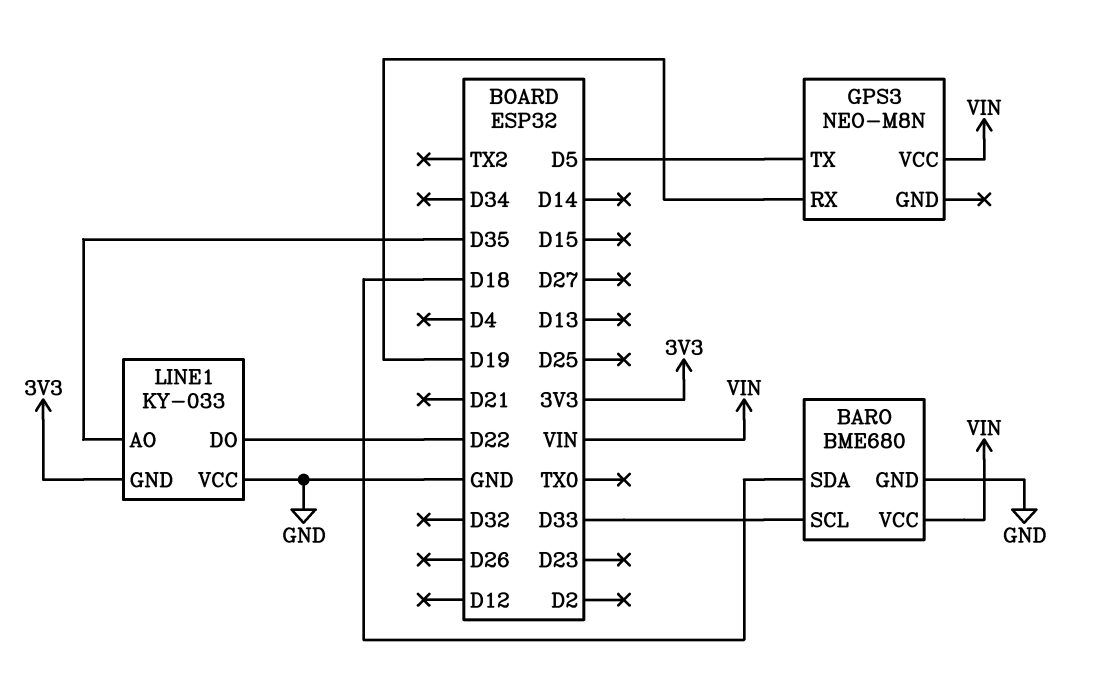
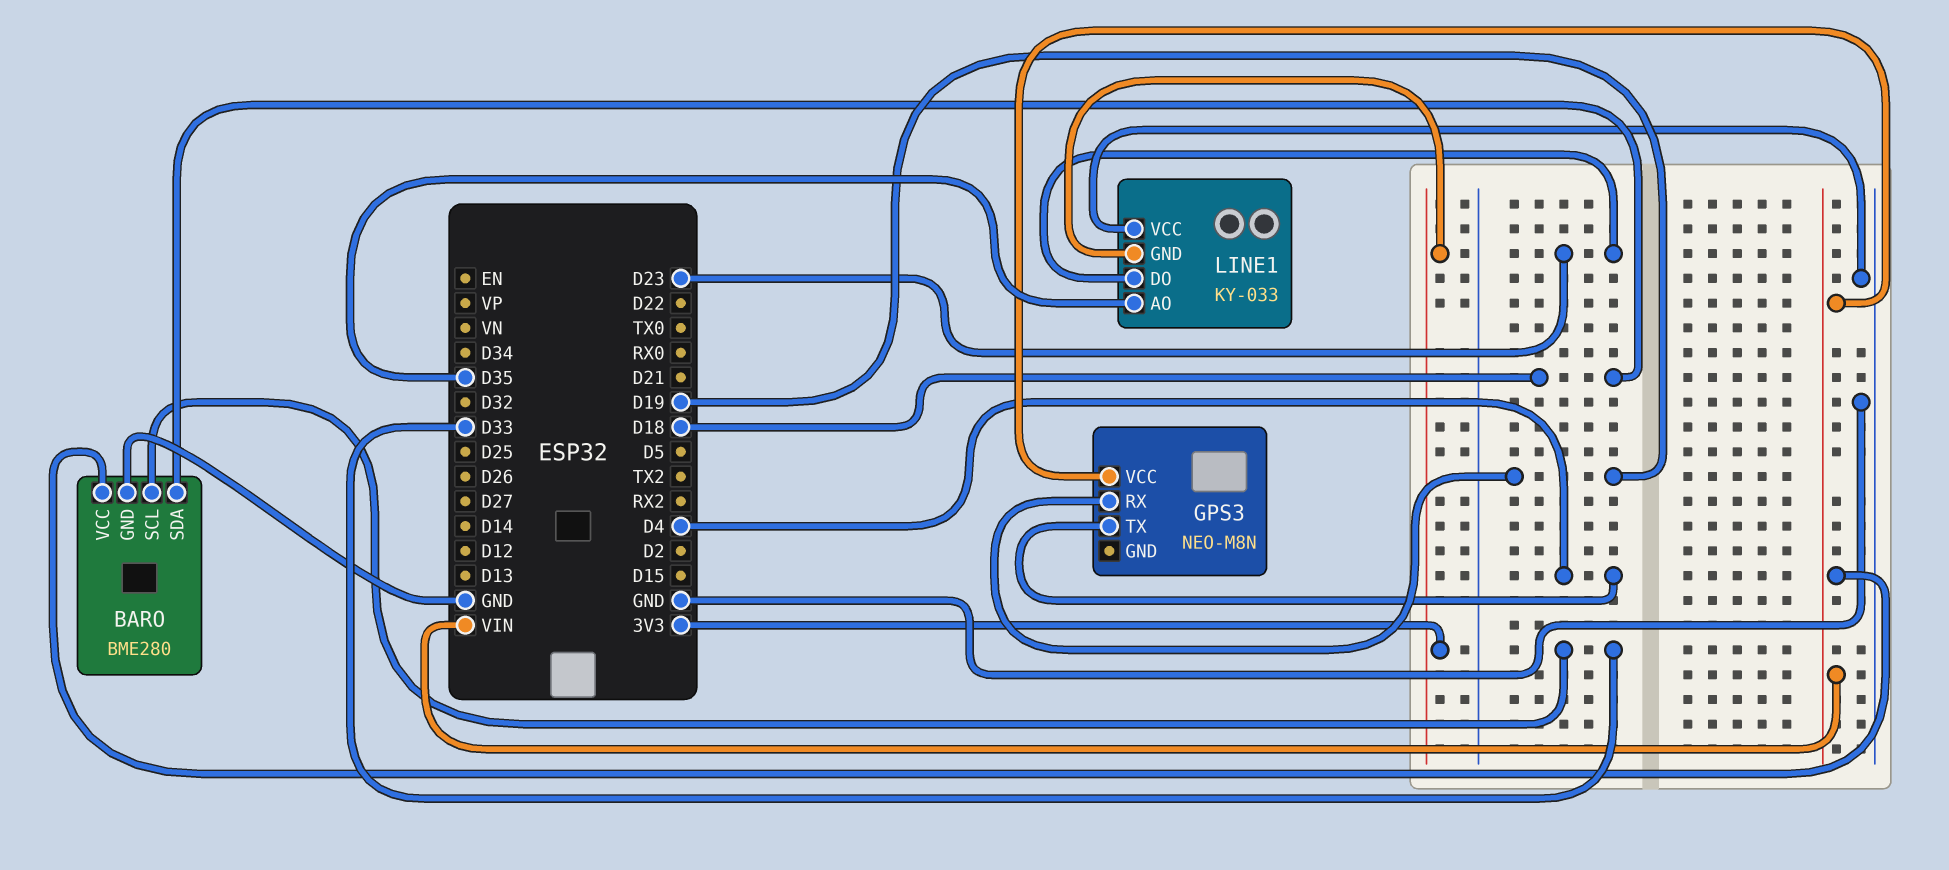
BARO: BME680 -> BME280
GPS3 pin TX: D5 -> D4
LINE1 pin DO: D22 -> D23

